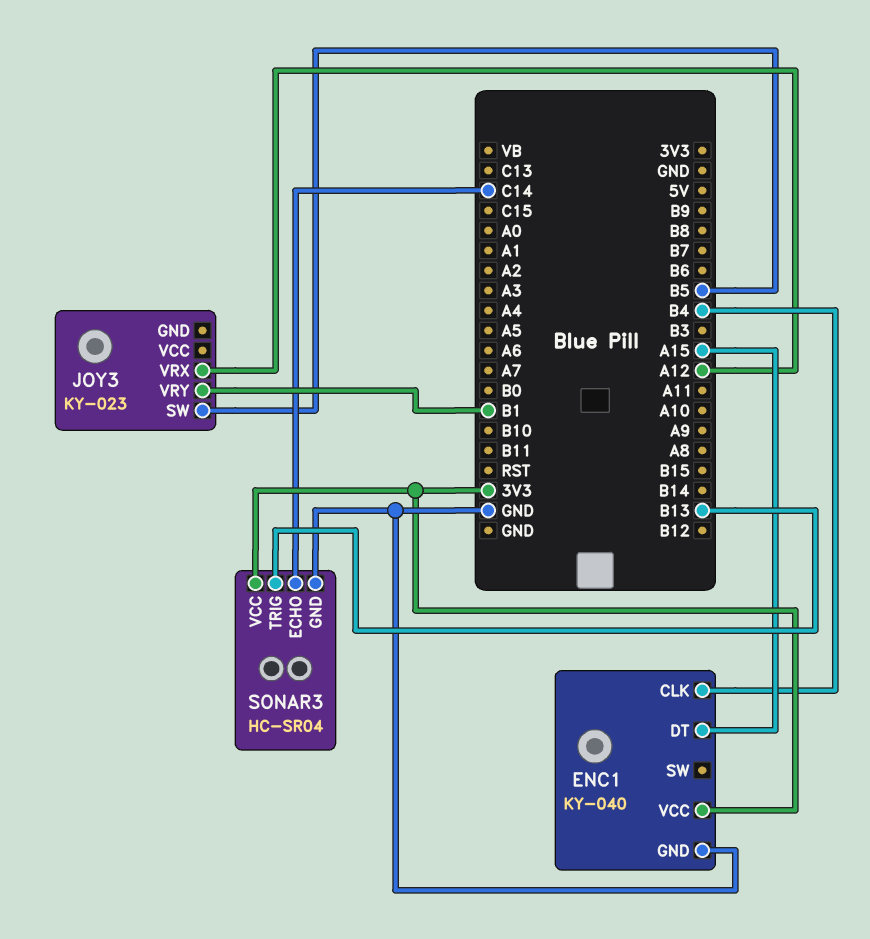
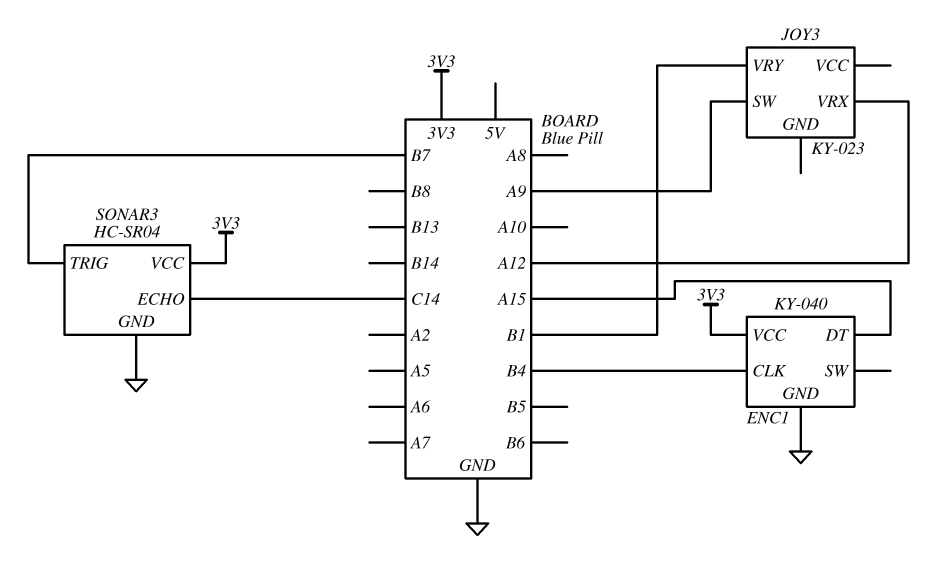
JOY3 pin SW: B5 -> A9
SONAR3 pin TRIG: B13 -> B7

